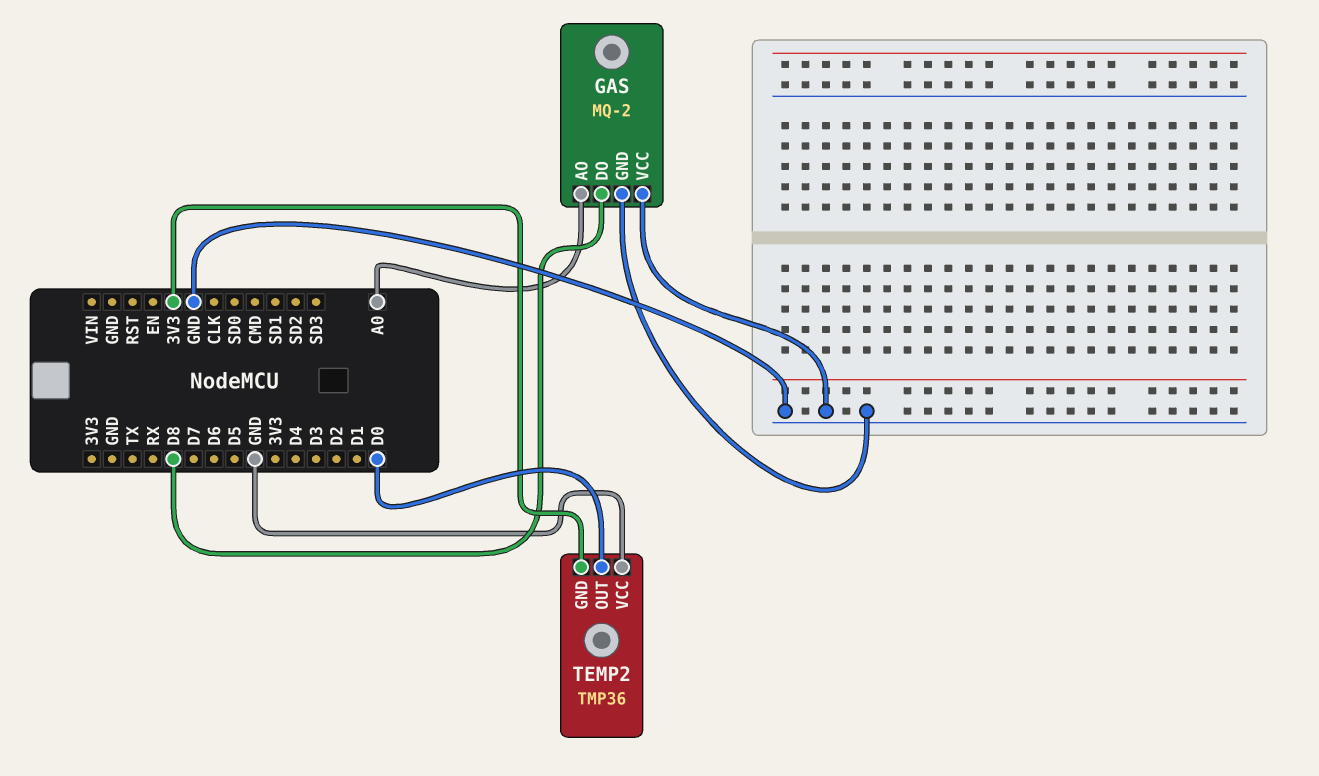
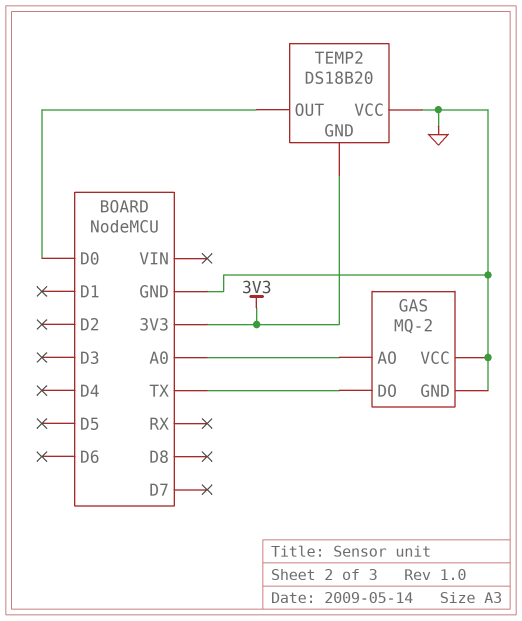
GAS pin DO: D8 -> TX
TEMP2: TMP36 -> DS18B20

